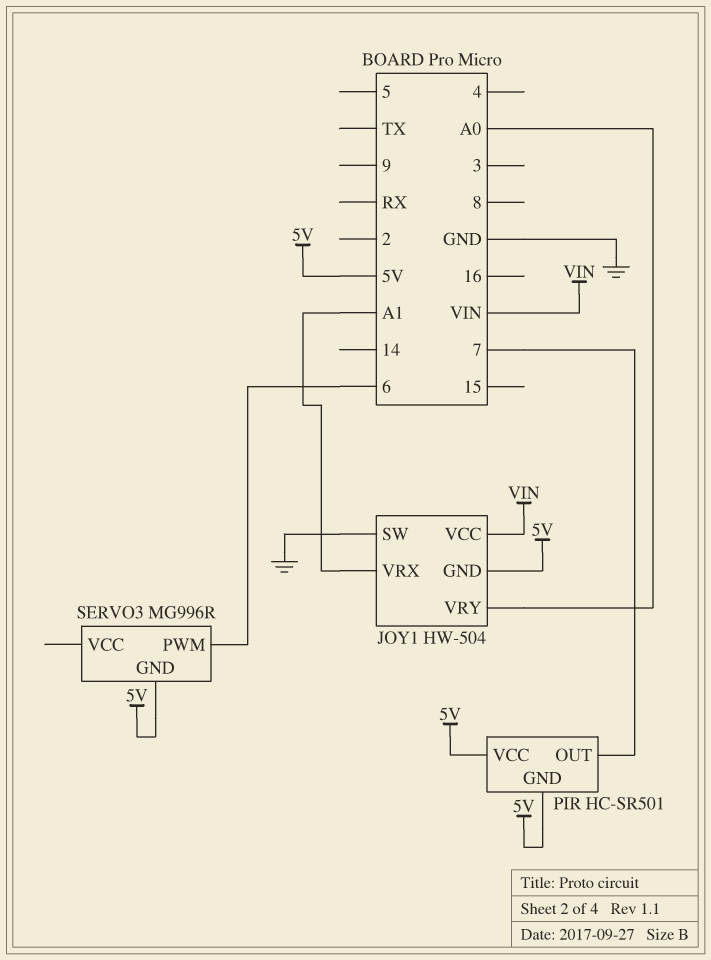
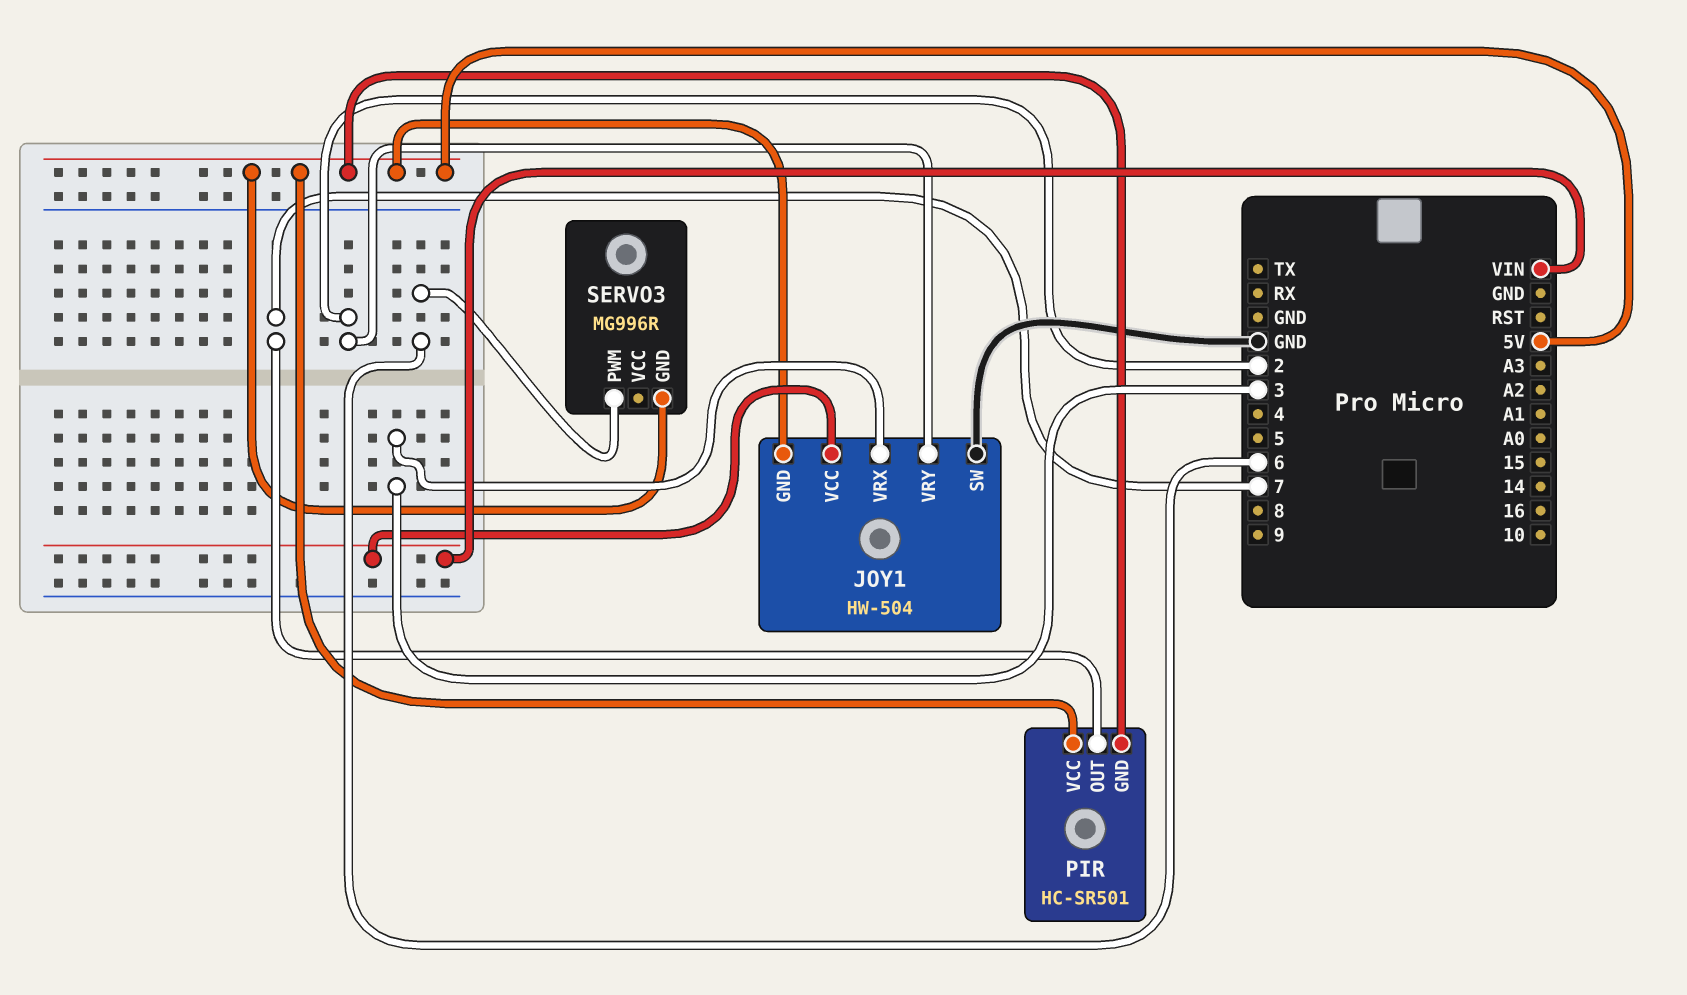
JOY1 pin VRX: A1 -> 3
JOY1 pin VRY: A0 -> 2

